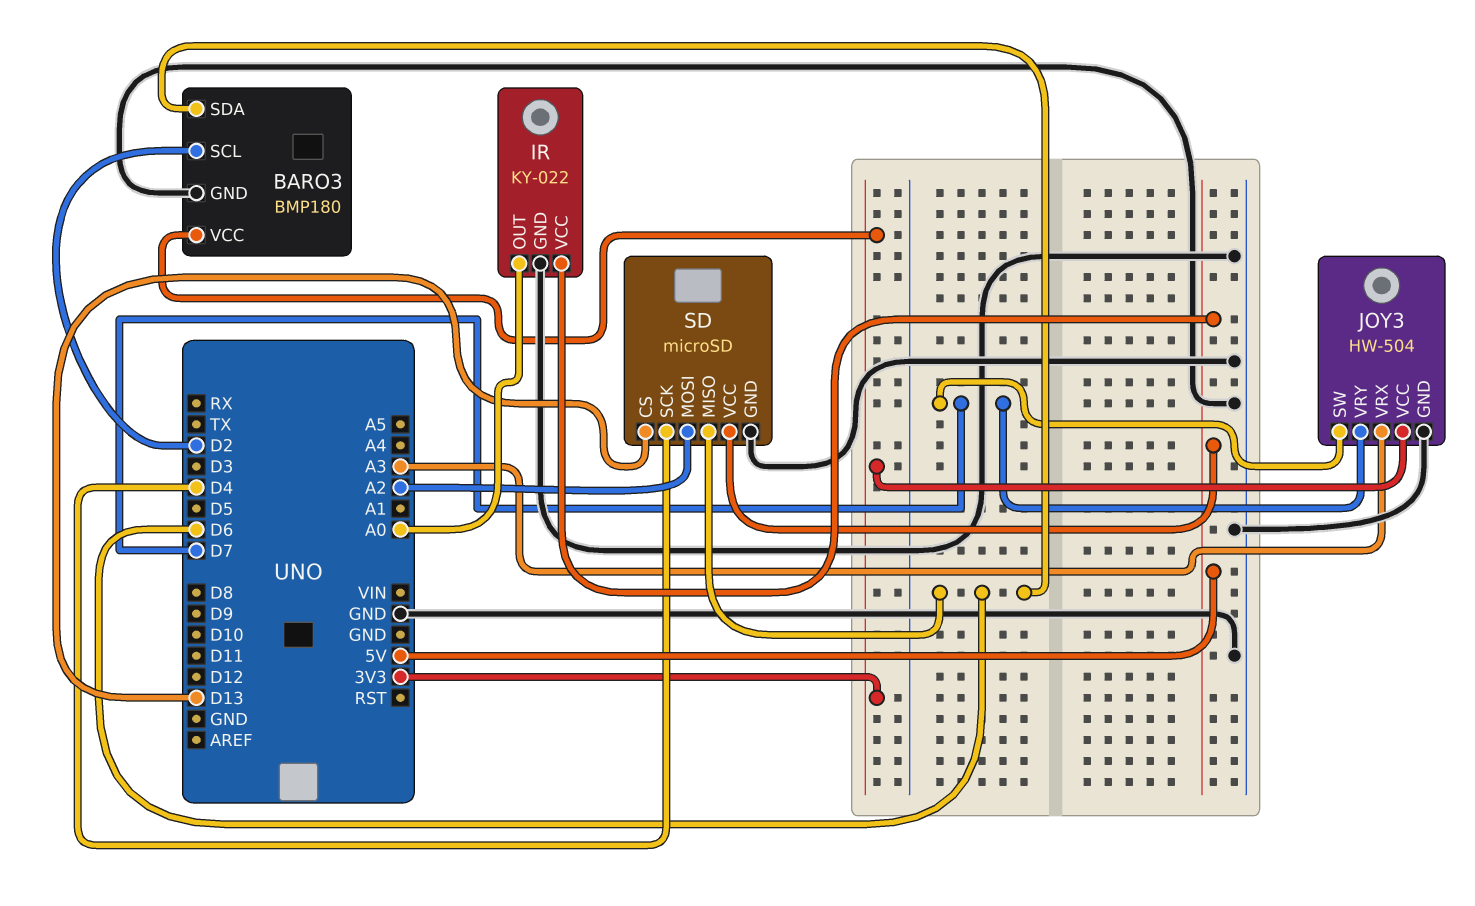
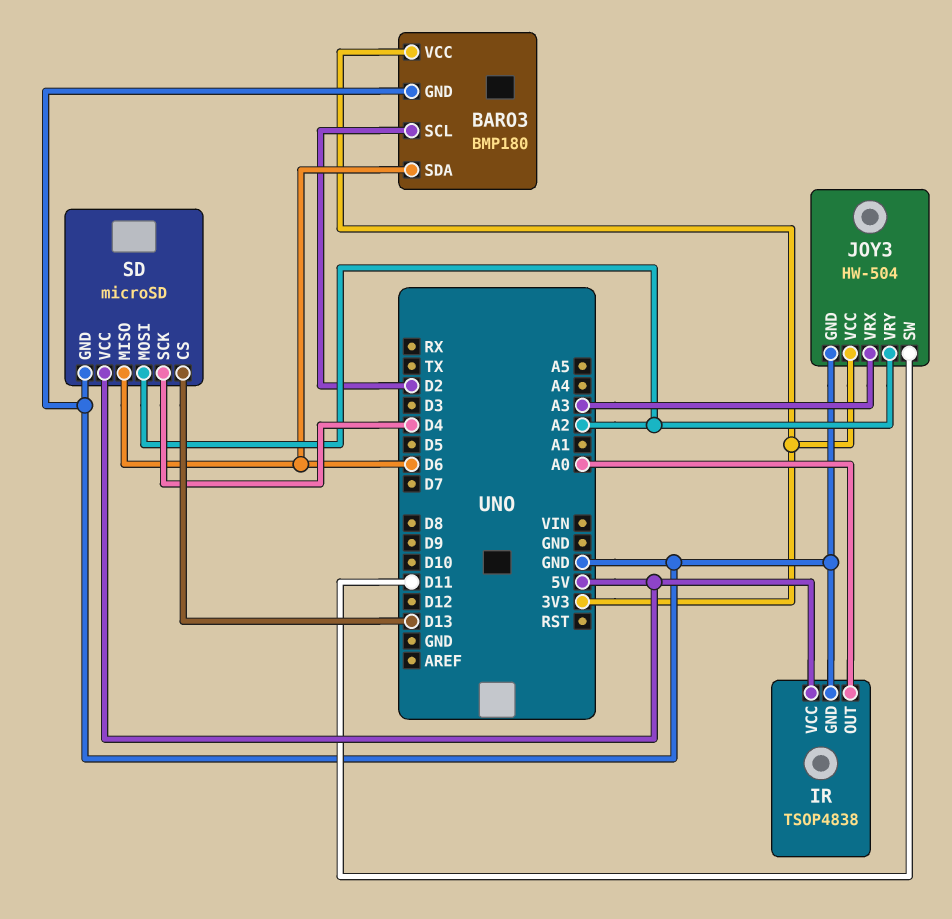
IR: KY-022 -> TSOP4838
JOY3 pin SW: D7 -> D11
JOY3 pin VRY: D7 -> A2

